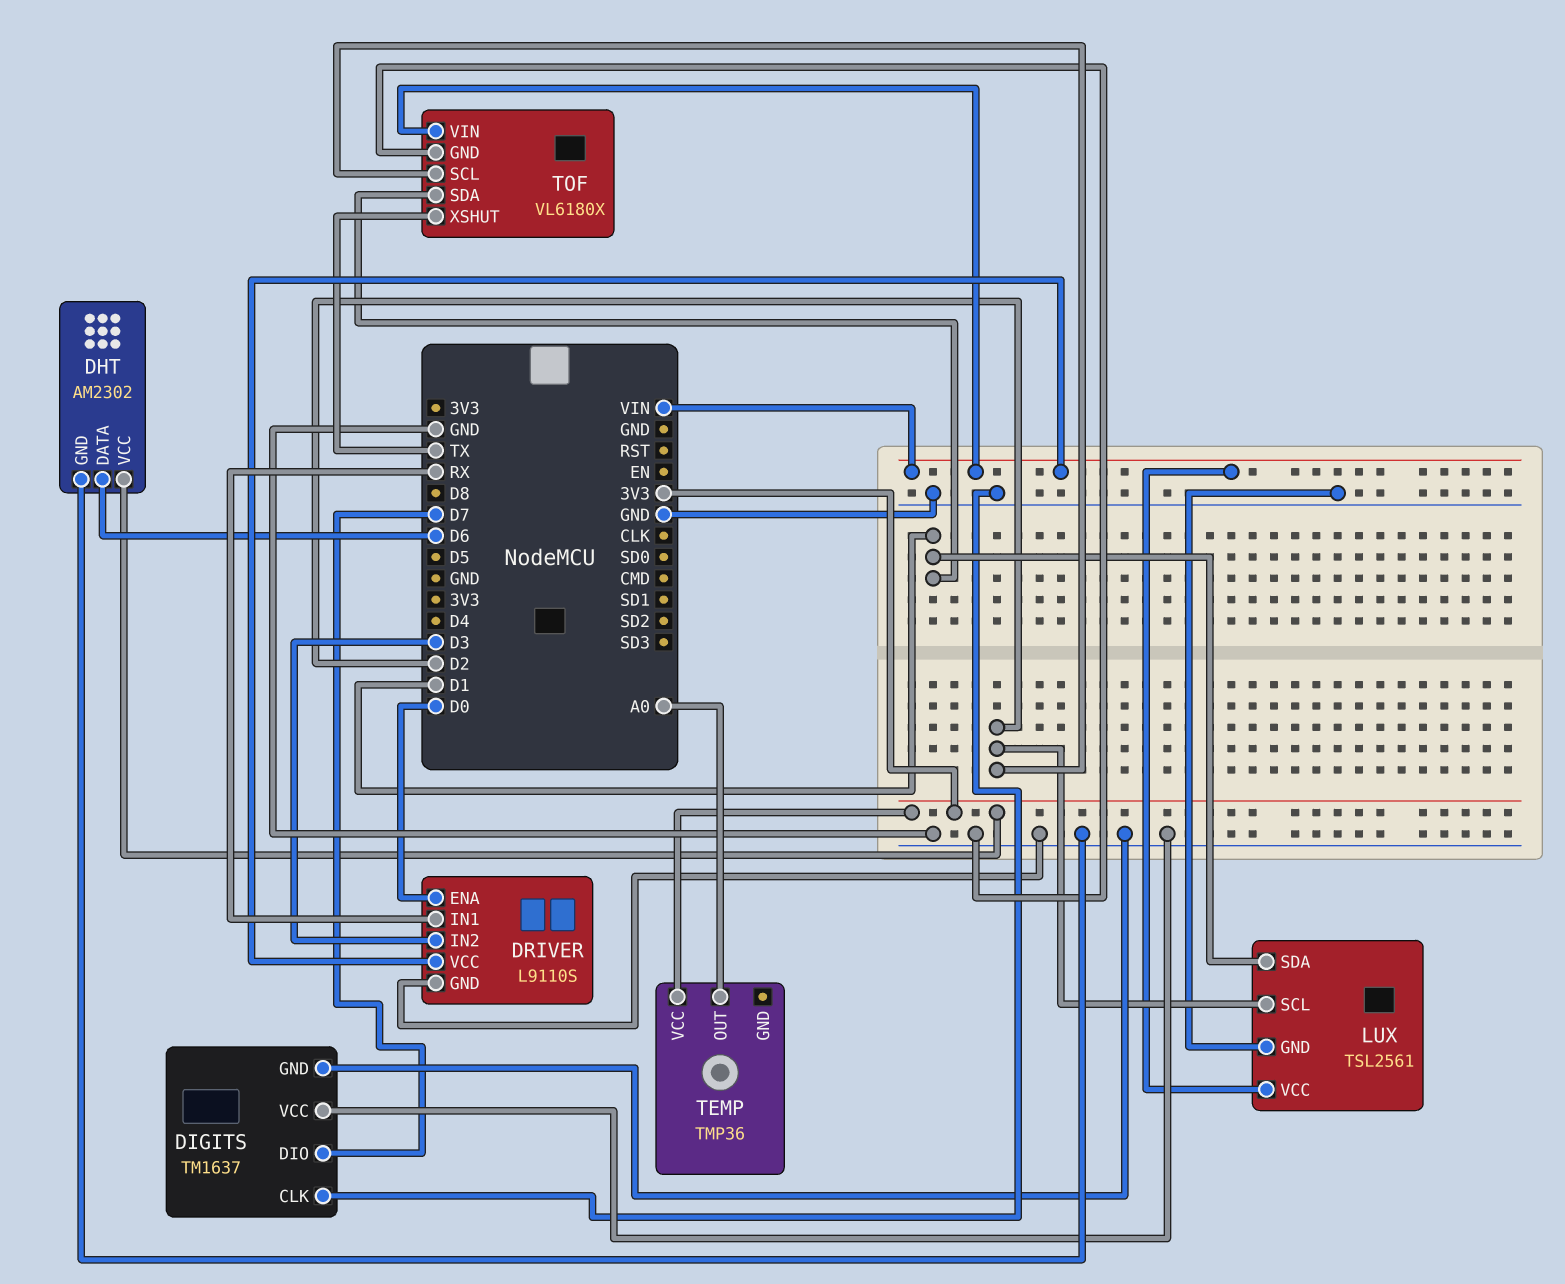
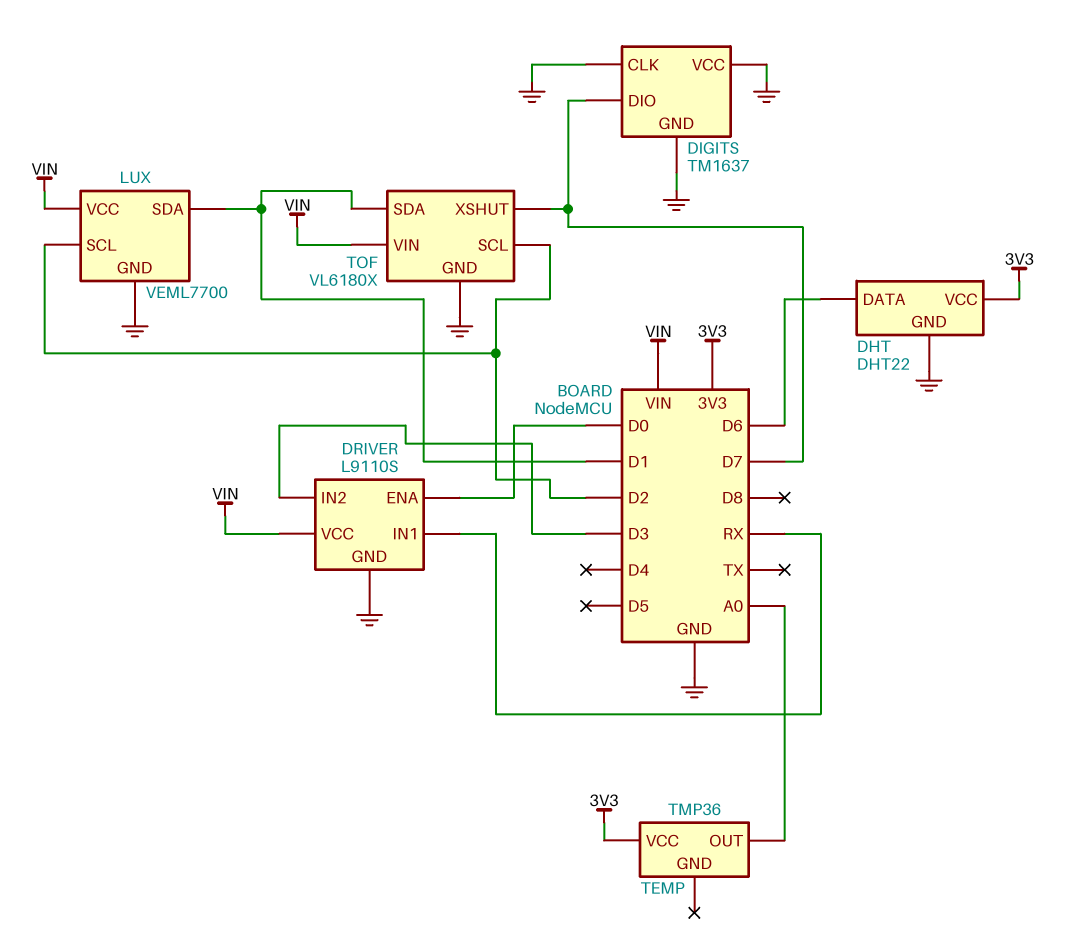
DHT: AM2302 -> DHT22
LUX: TSL2561 -> VEML7700
TOF pin XSHUT: TX -> D7

